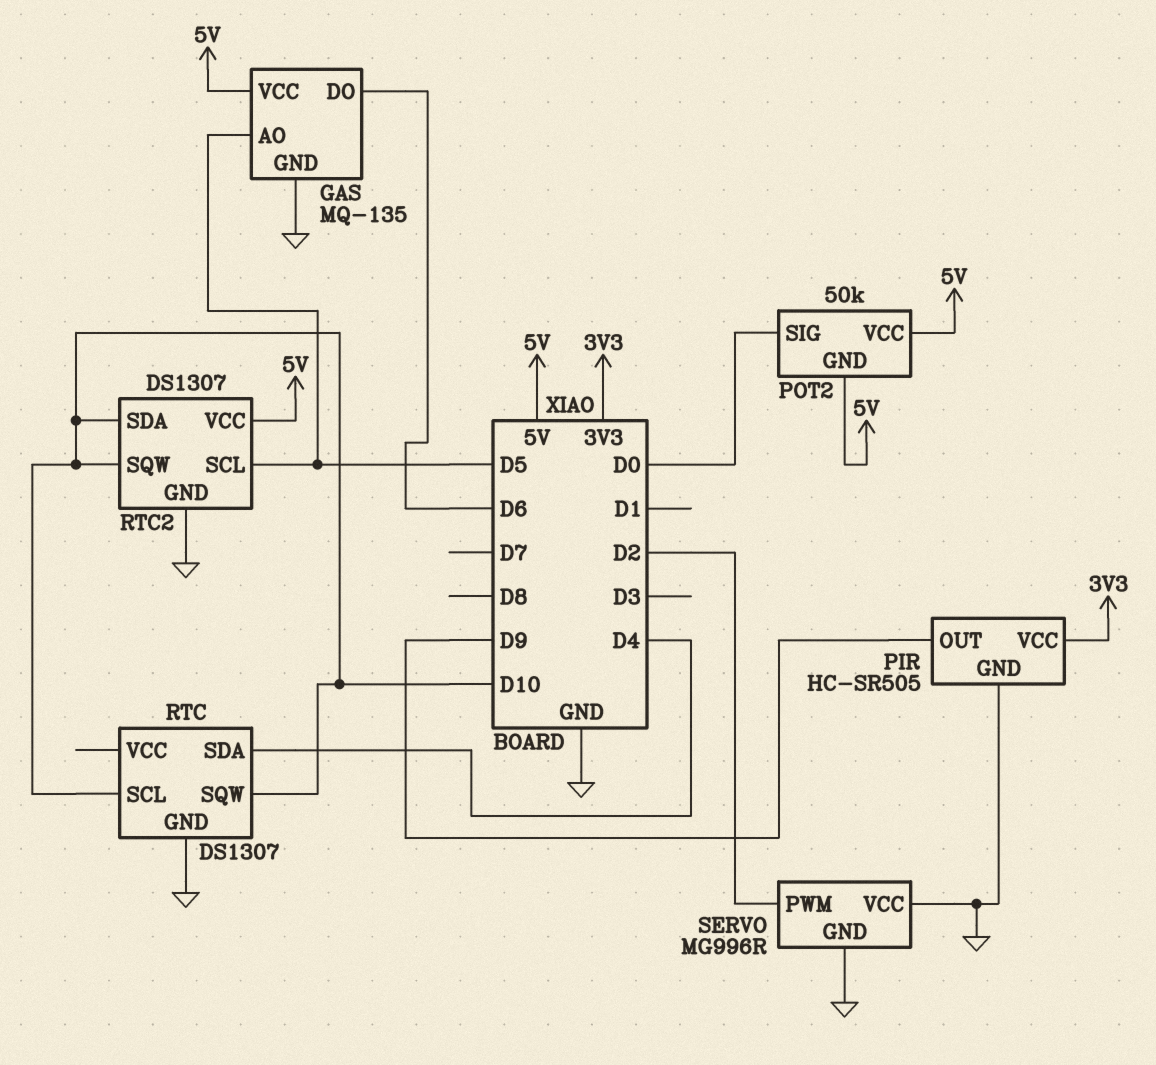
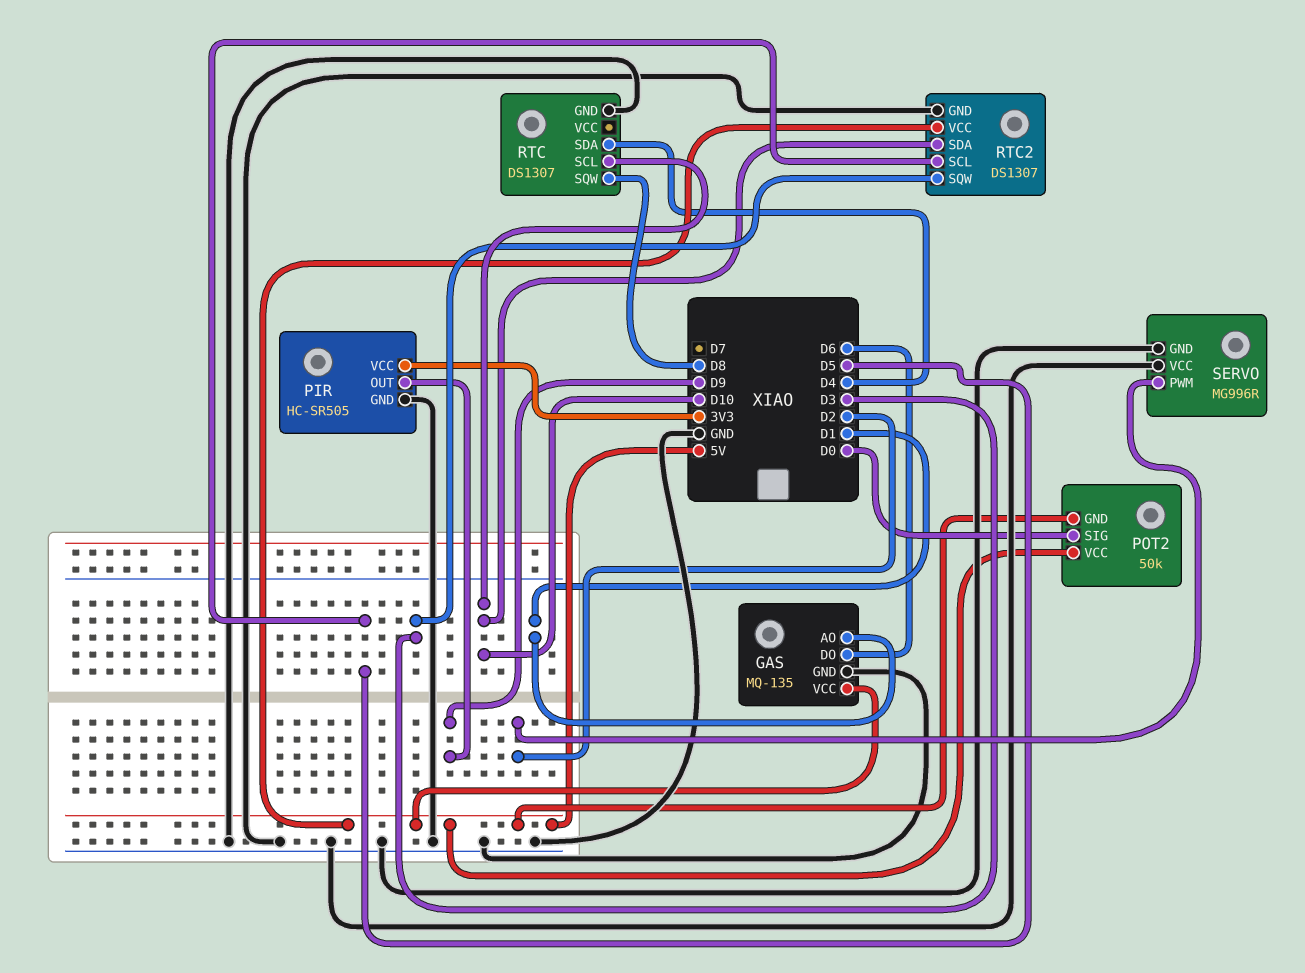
GAS pin AO: D5 -> D1
RTC pin SQW: D10 -> D8
RTC2 pin SQW: D10 -> D3

